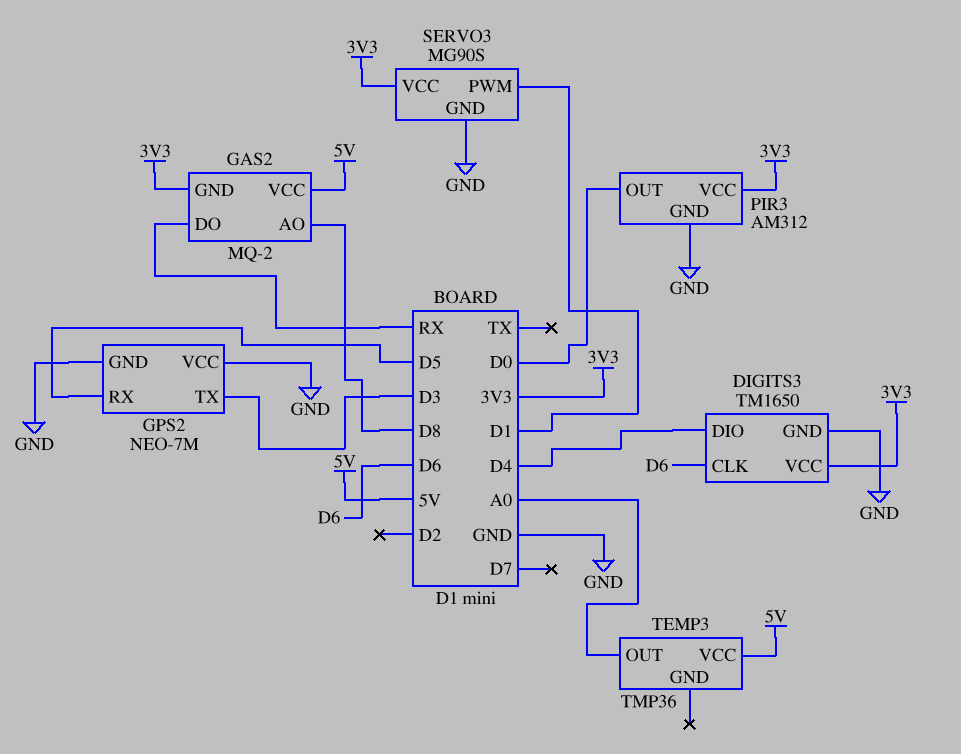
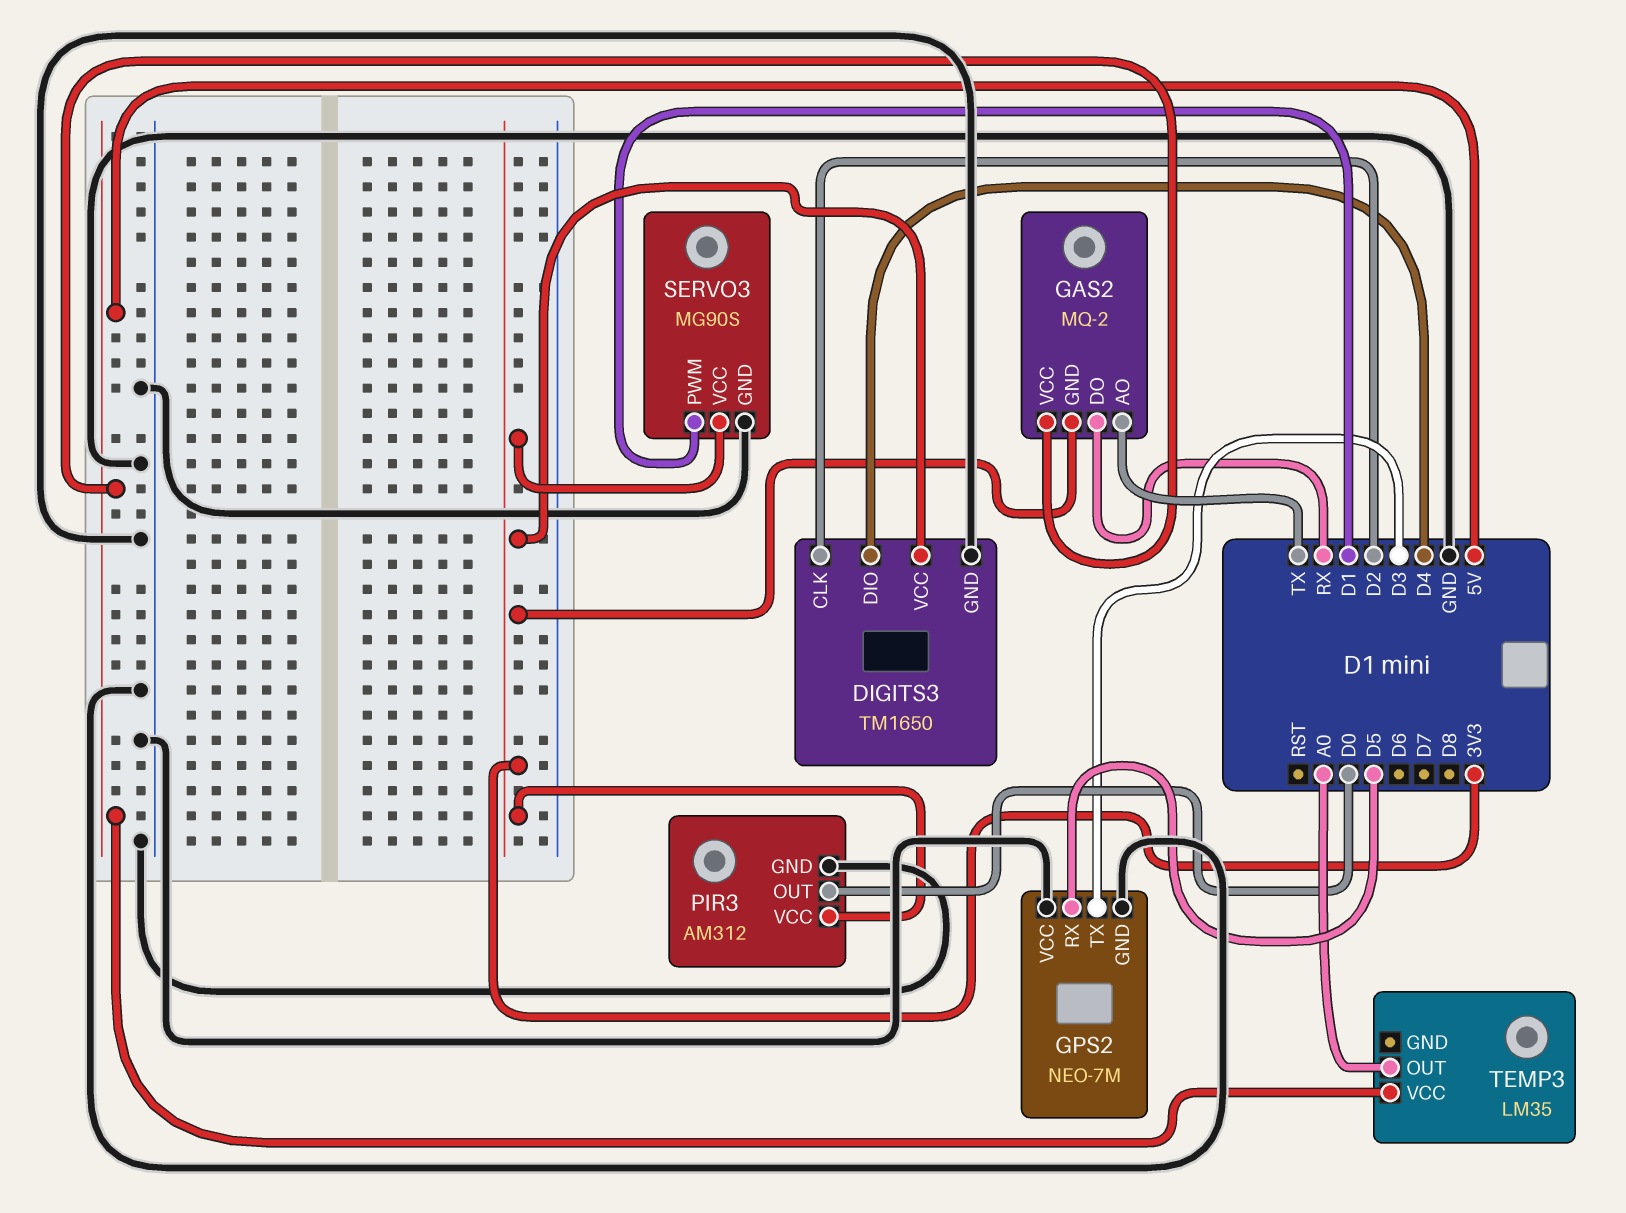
DIGITS3 pin CLK: D6 -> D2
GAS2 pin AO: D8 -> TX
TEMP3: TMP36 -> LM35

